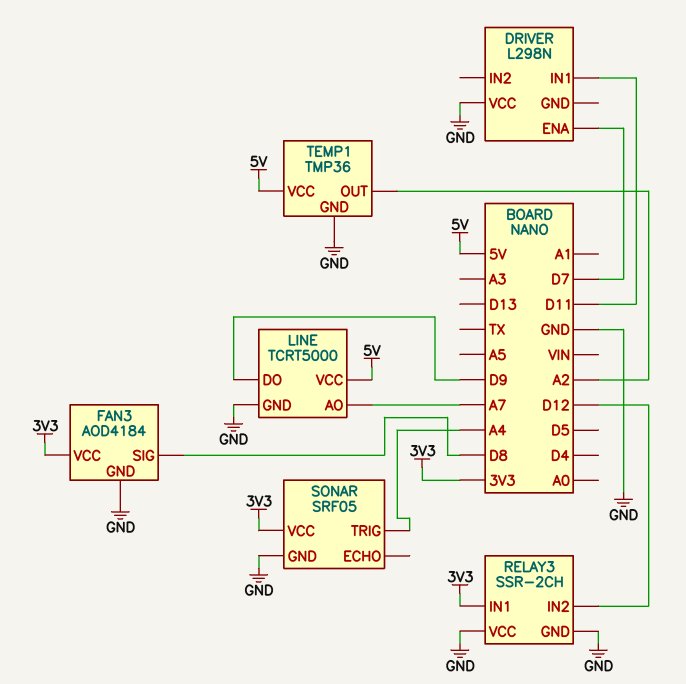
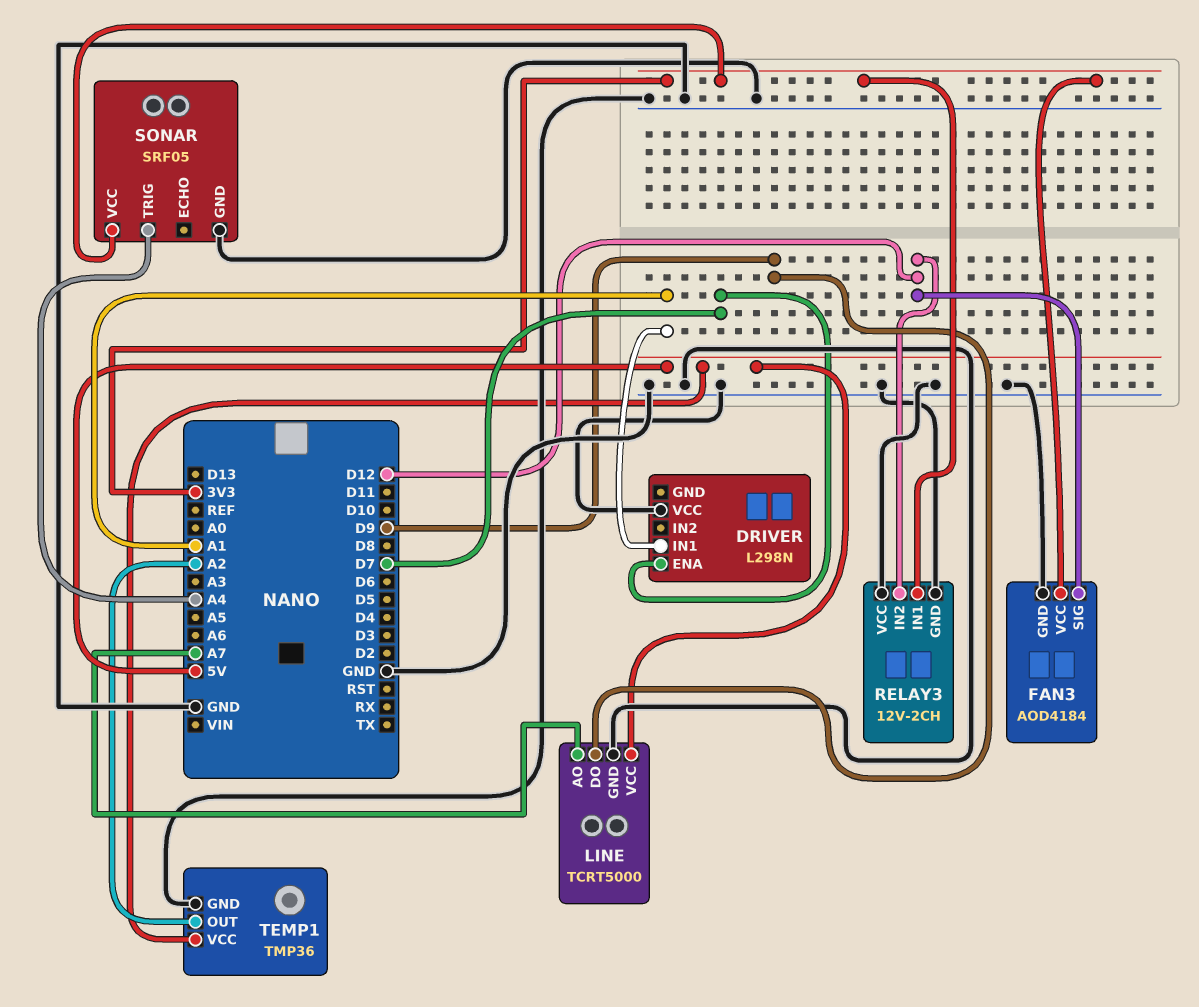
DRIVER pin IN1: D11 -> A1
FAN3 pin SIG: D8 -> D12
RELAY3: SSR-2CH -> 12V-2CH

